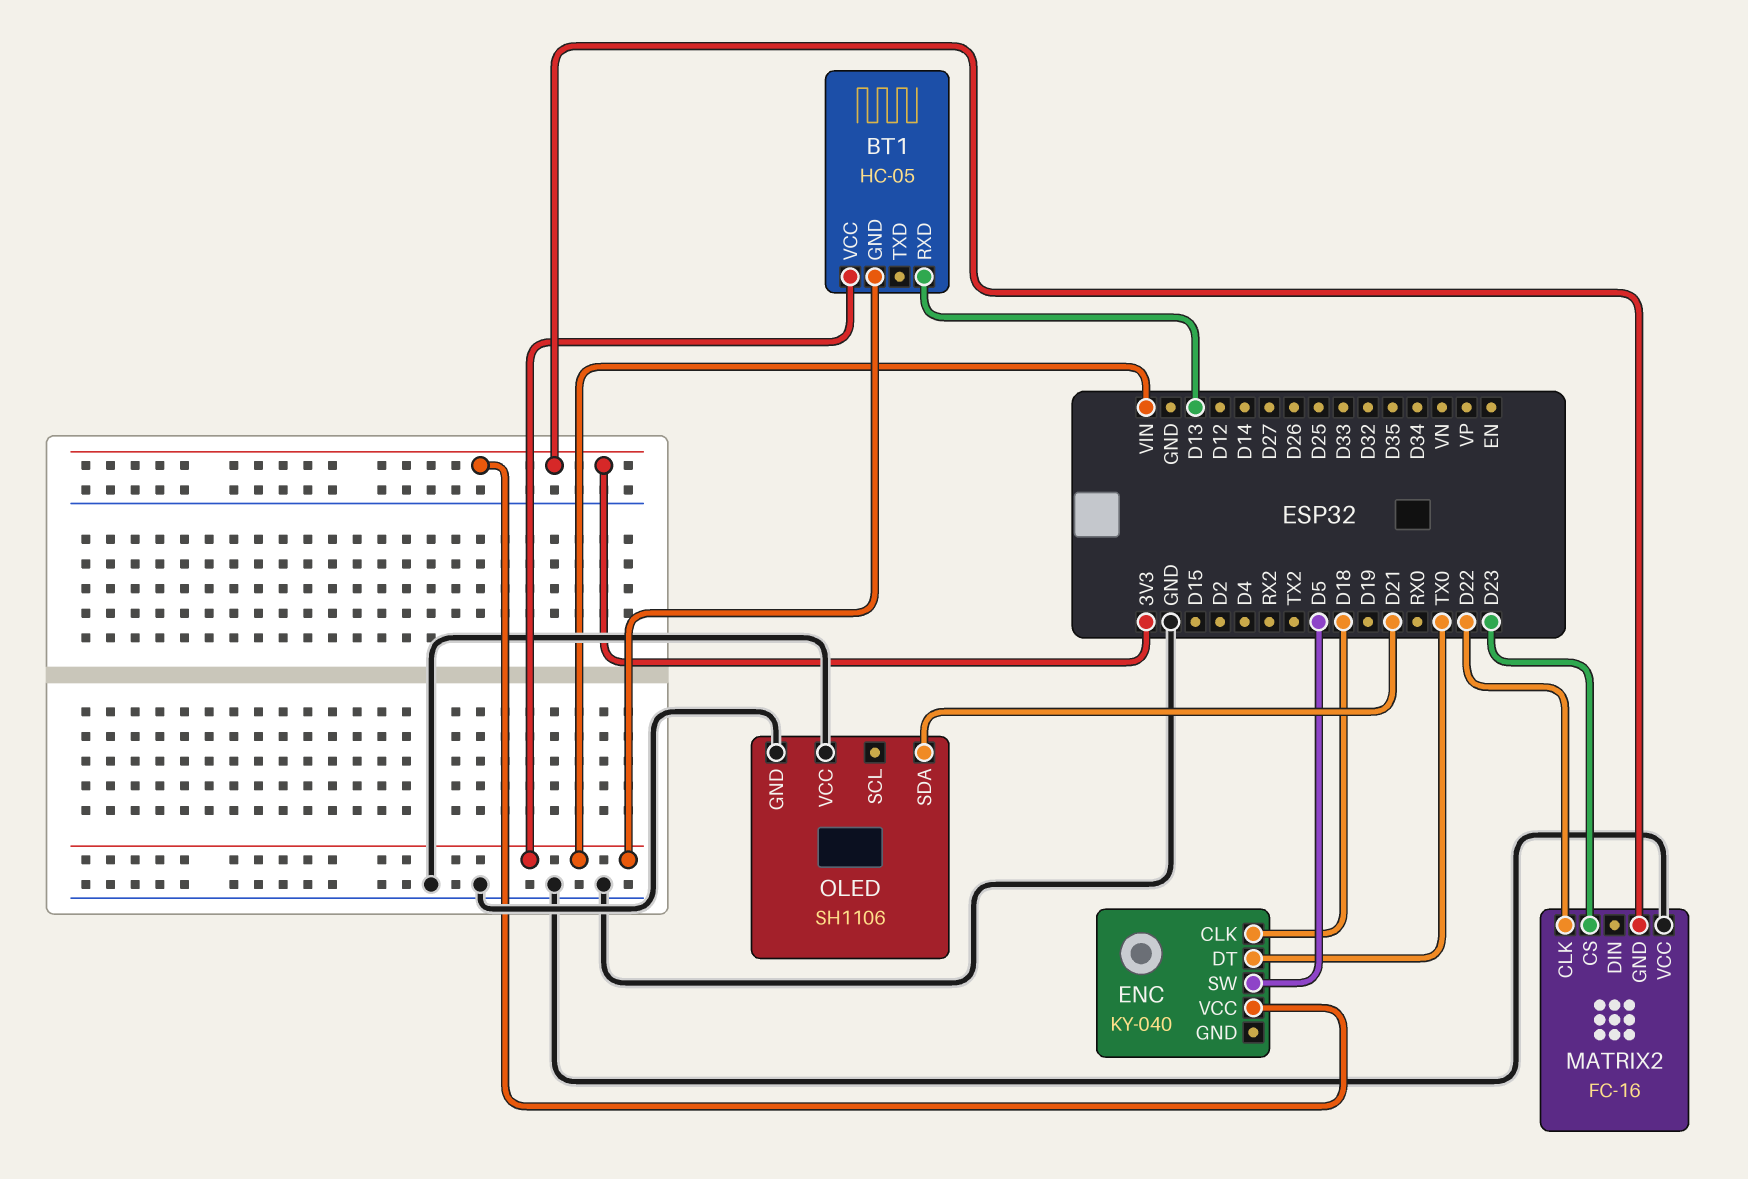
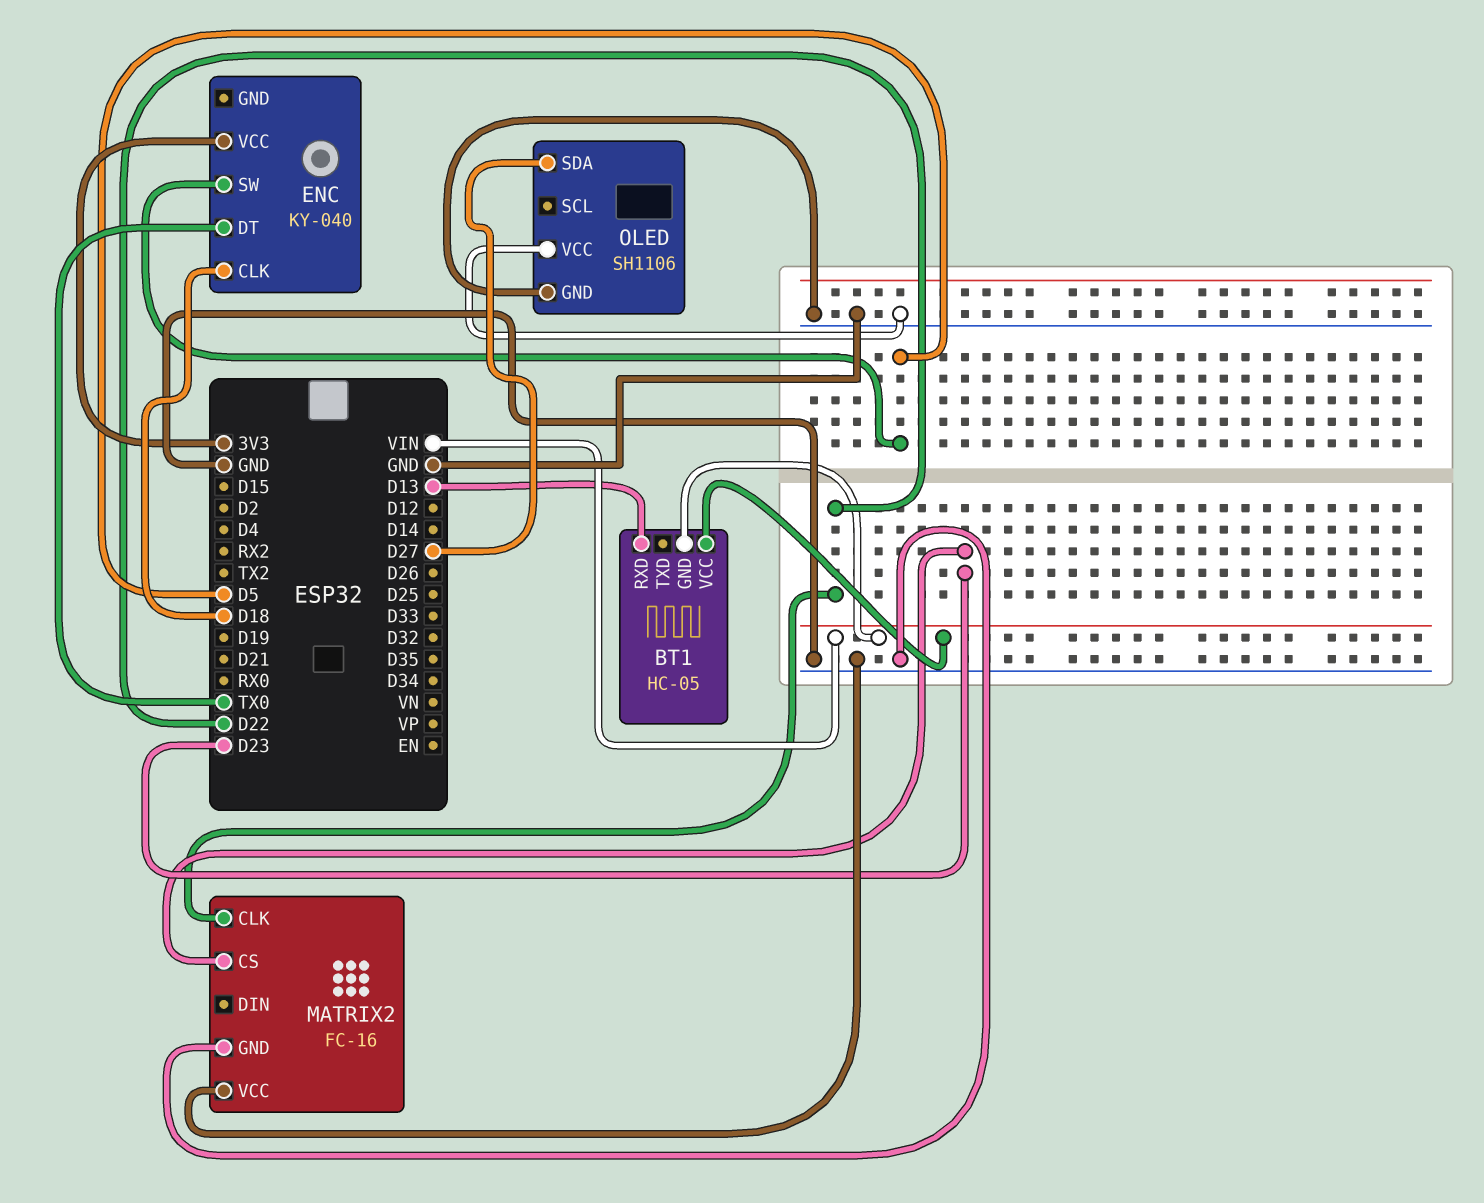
MATRIX2 pin GND: 3V3 -> GND
OLED pin SDA: D21 -> D27

